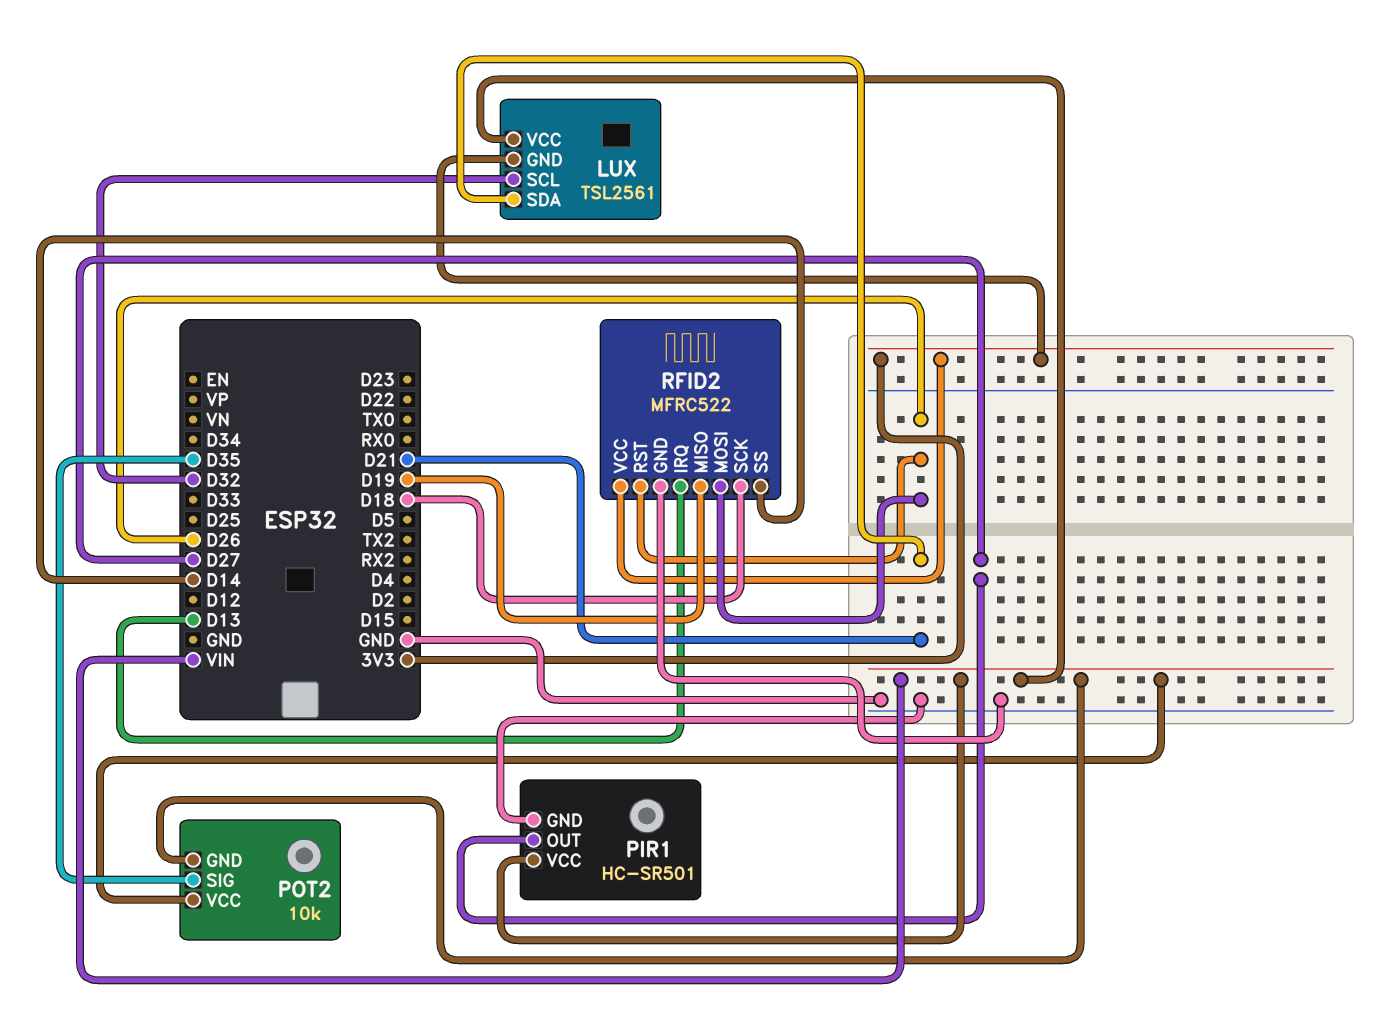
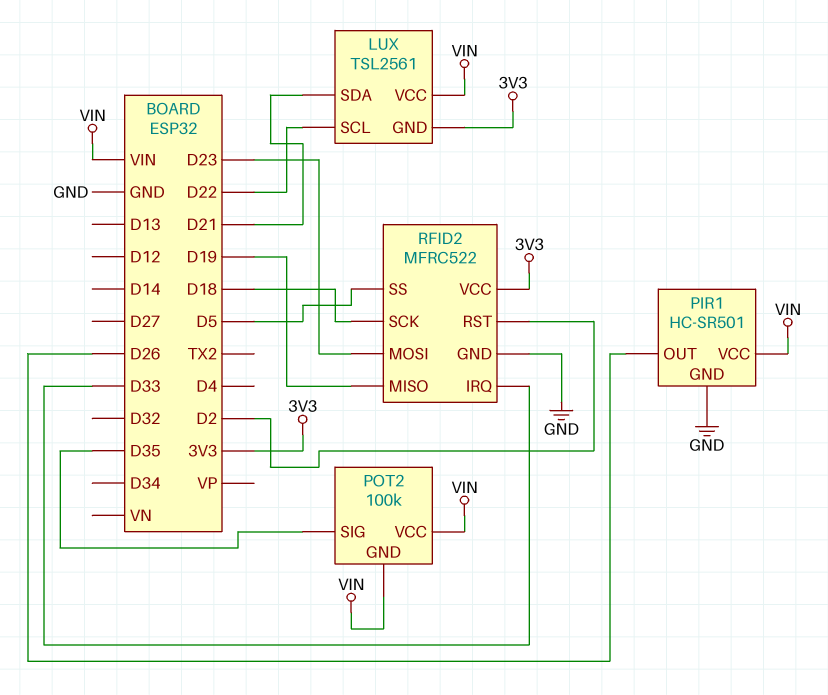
LUX pin SCL: D32 -> D22
PIR1 pin OUT: D27 -> D26
POT2: 10k -> 100k
RFID2 pin IRQ: D13 -> D33
RFID2 pin MOSI: D26 -> D23
RFID2 pin RST: D26 -> D2
RFID2 pin SS: D14 -> D5

